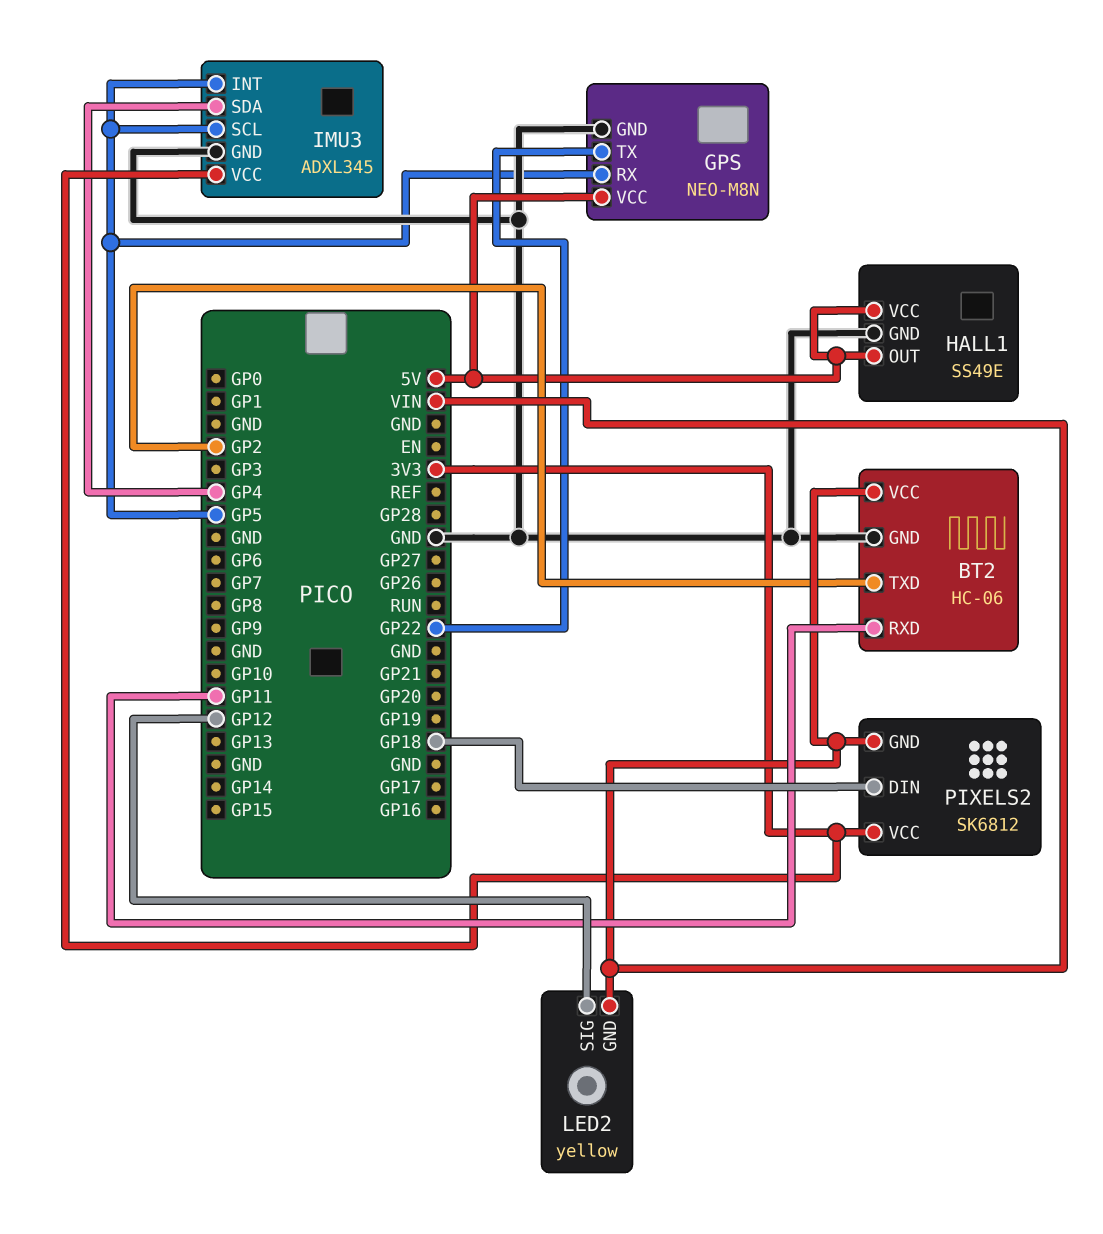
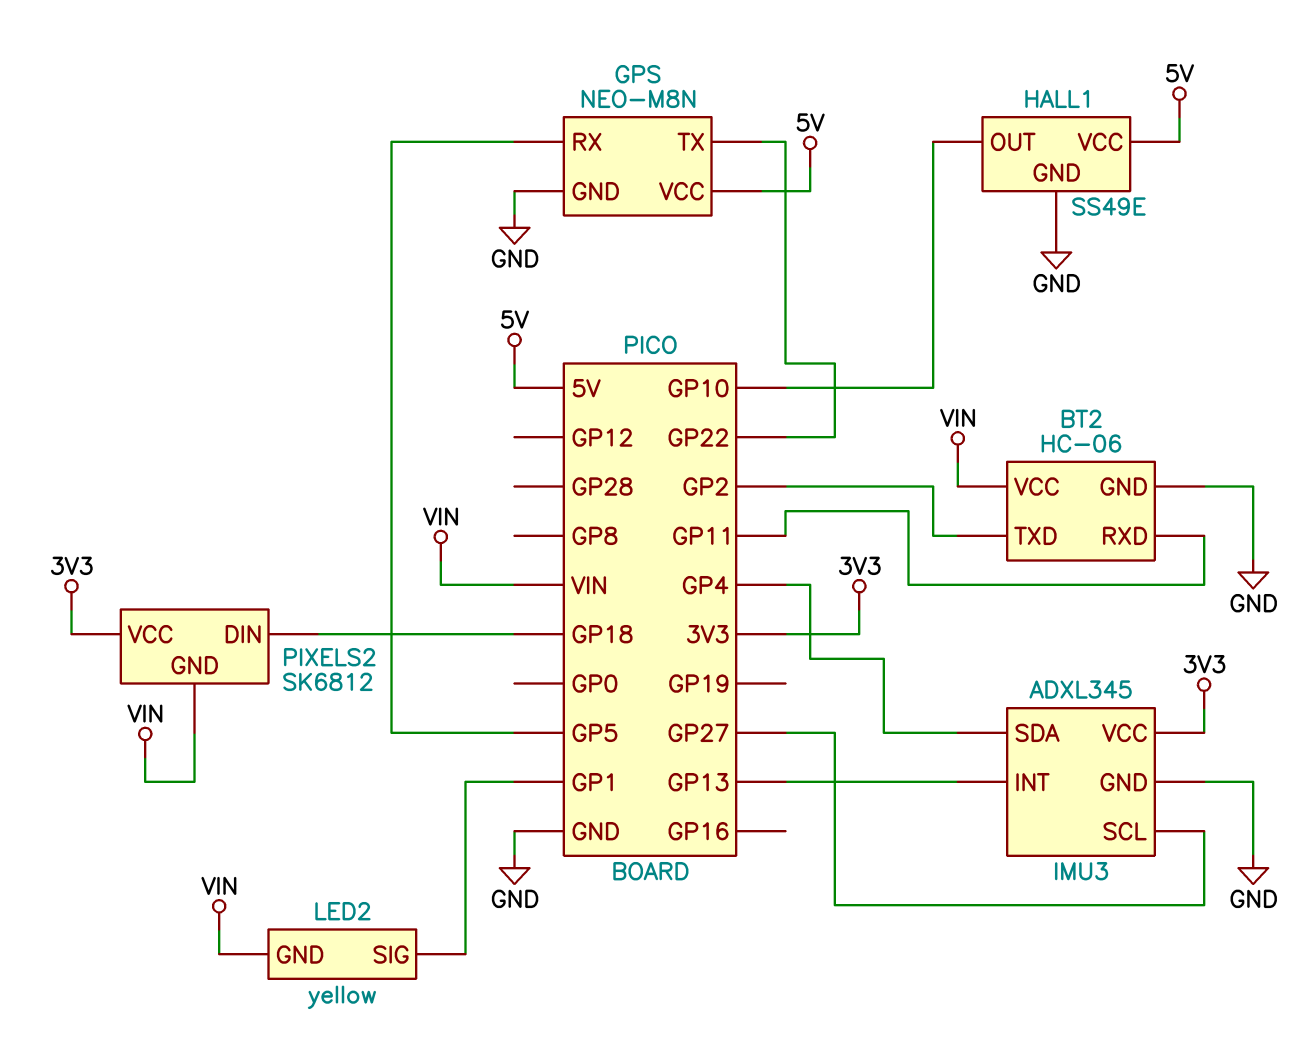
HALL1 pin OUT: 5V -> GP10
IMU3 pin INT: GP5 -> GP13
IMU3 pin SCL: GP5 -> GP27
LED2 pin SIG: GP12 -> GP1

